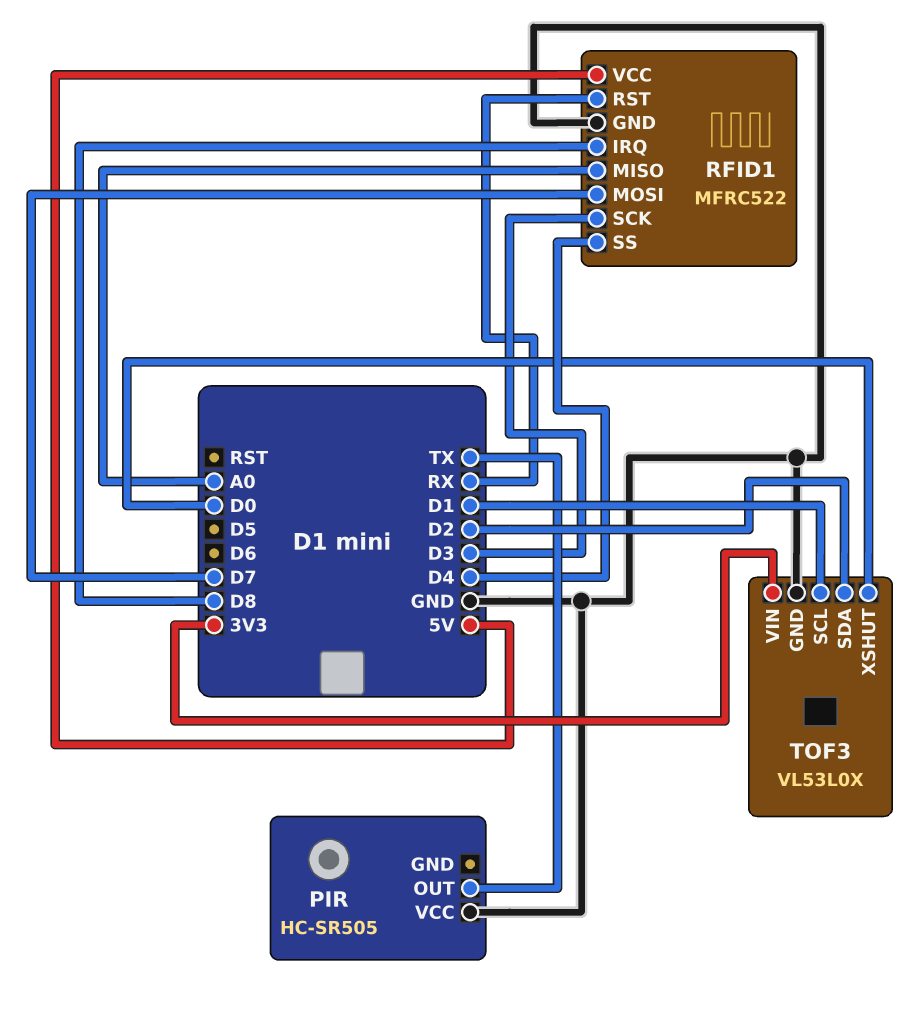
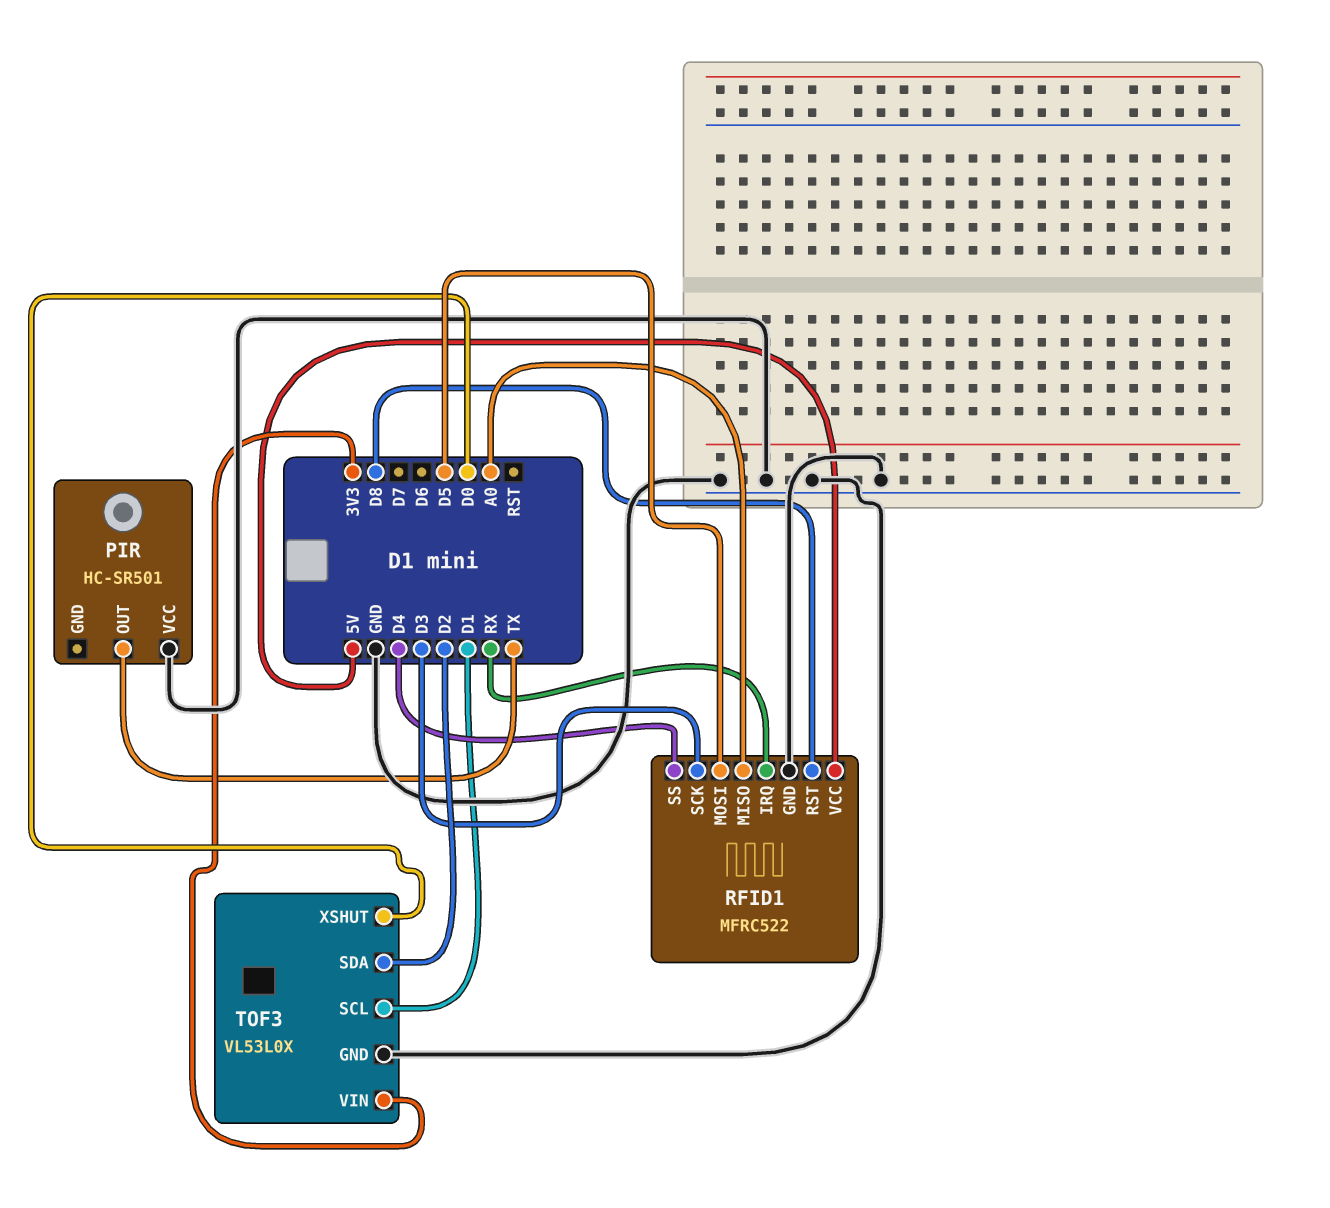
PIR: HC-SR505 -> HC-SR501
RFID1 pin IRQ: D8 -> RX
RFID1 pin MOSI: D7 -> D5
RFID1 pin RST: RX -> D8

